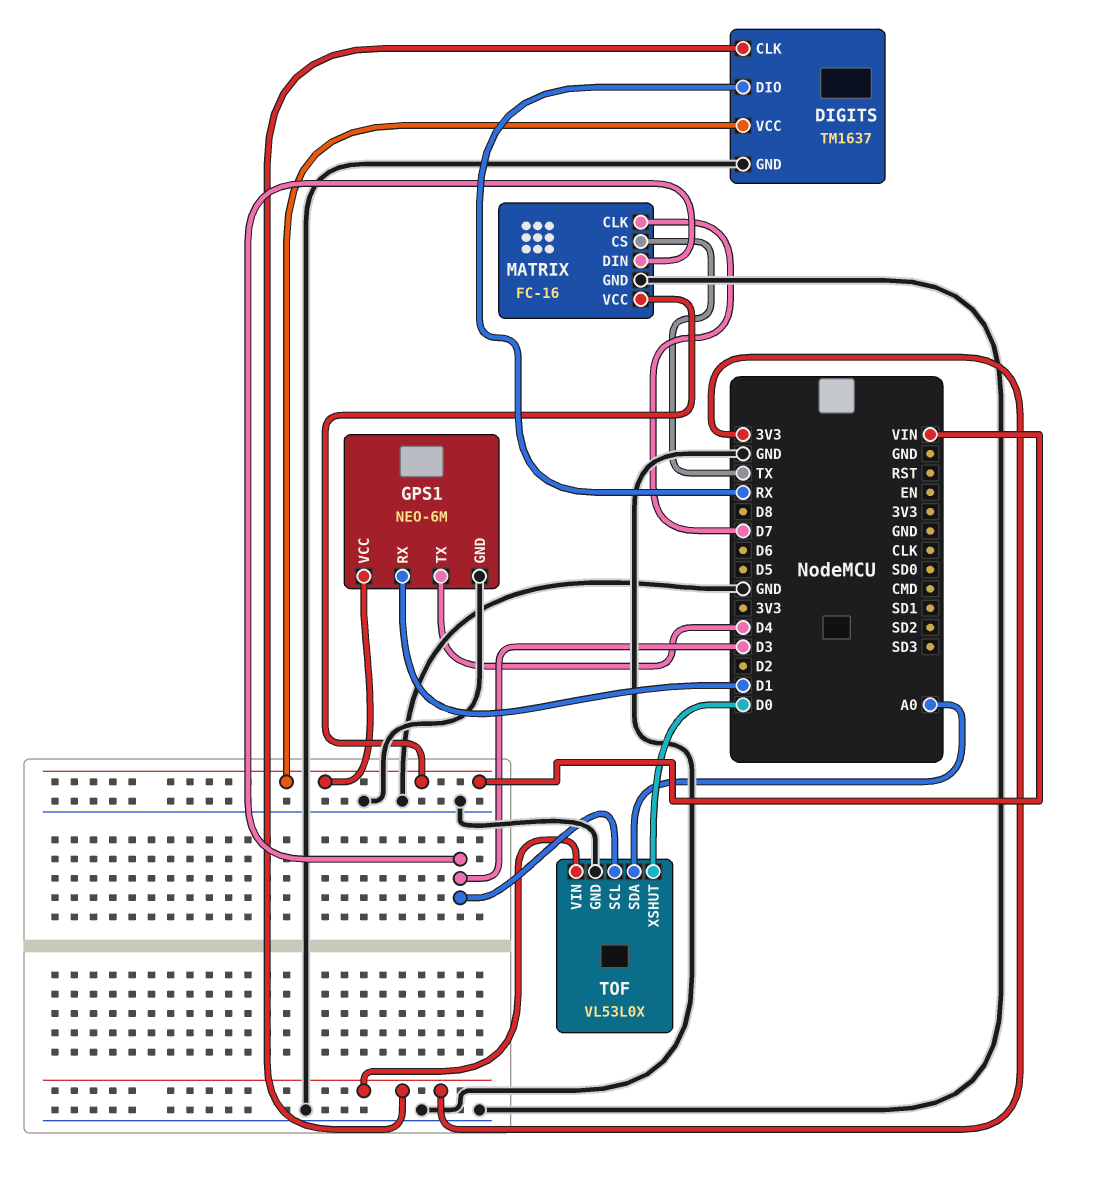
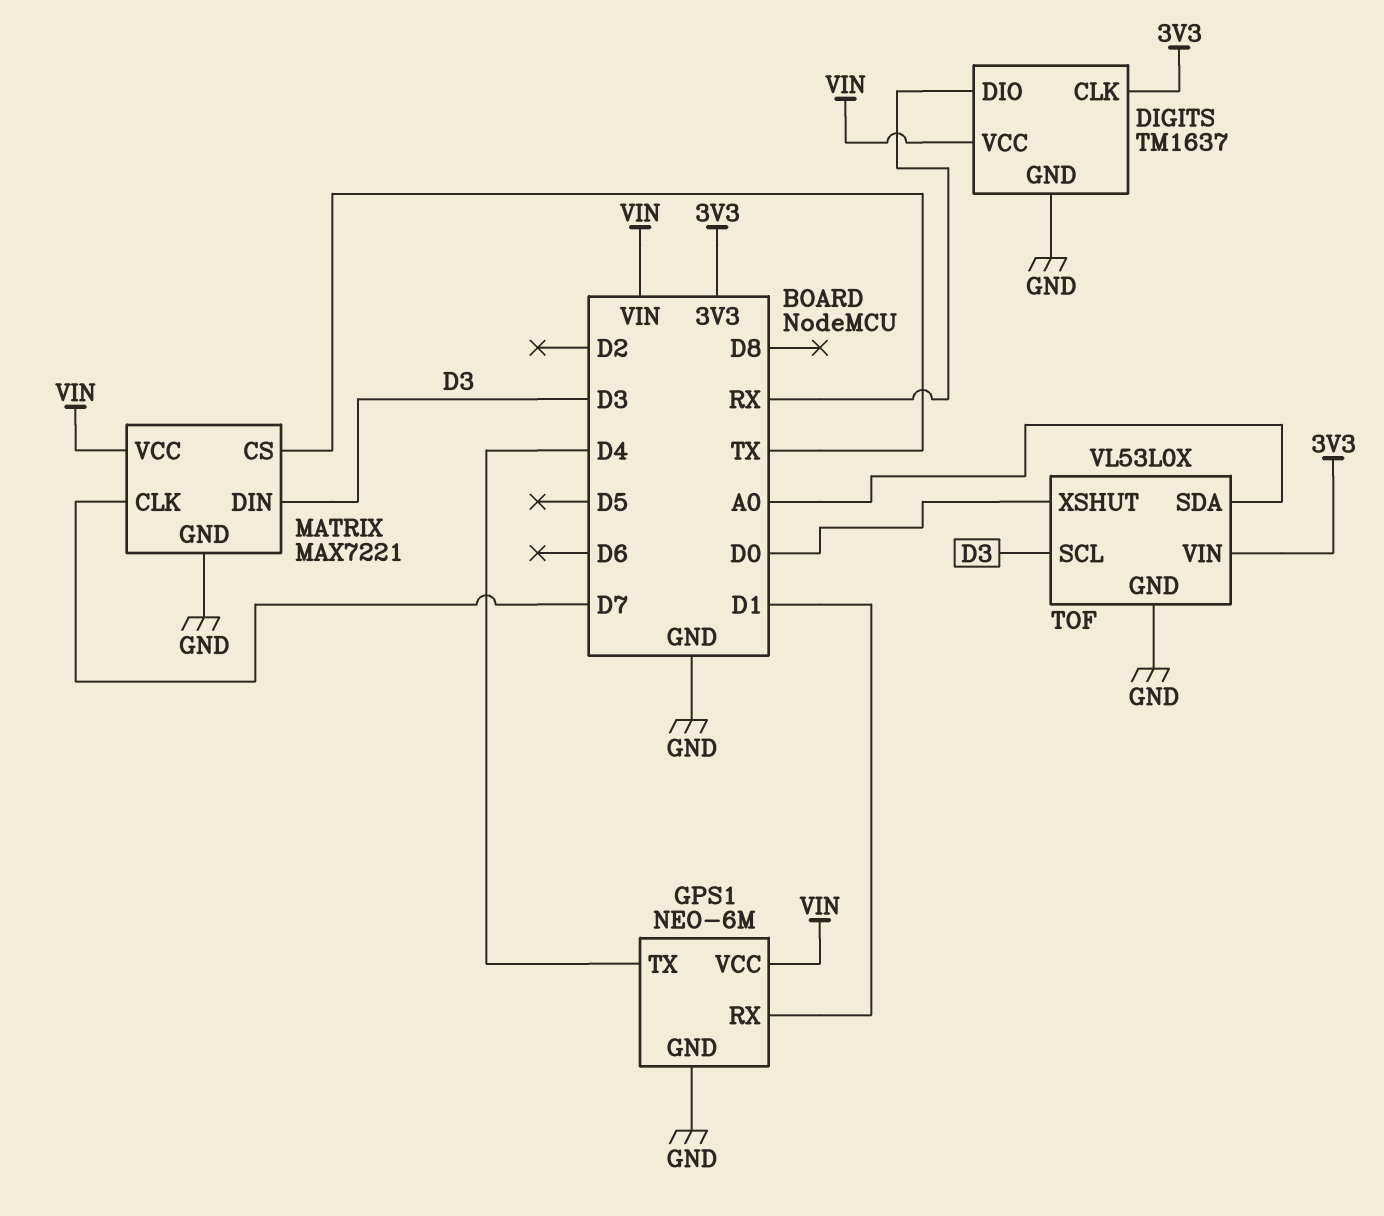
MATRIX: FC-16 -> MAX7221

